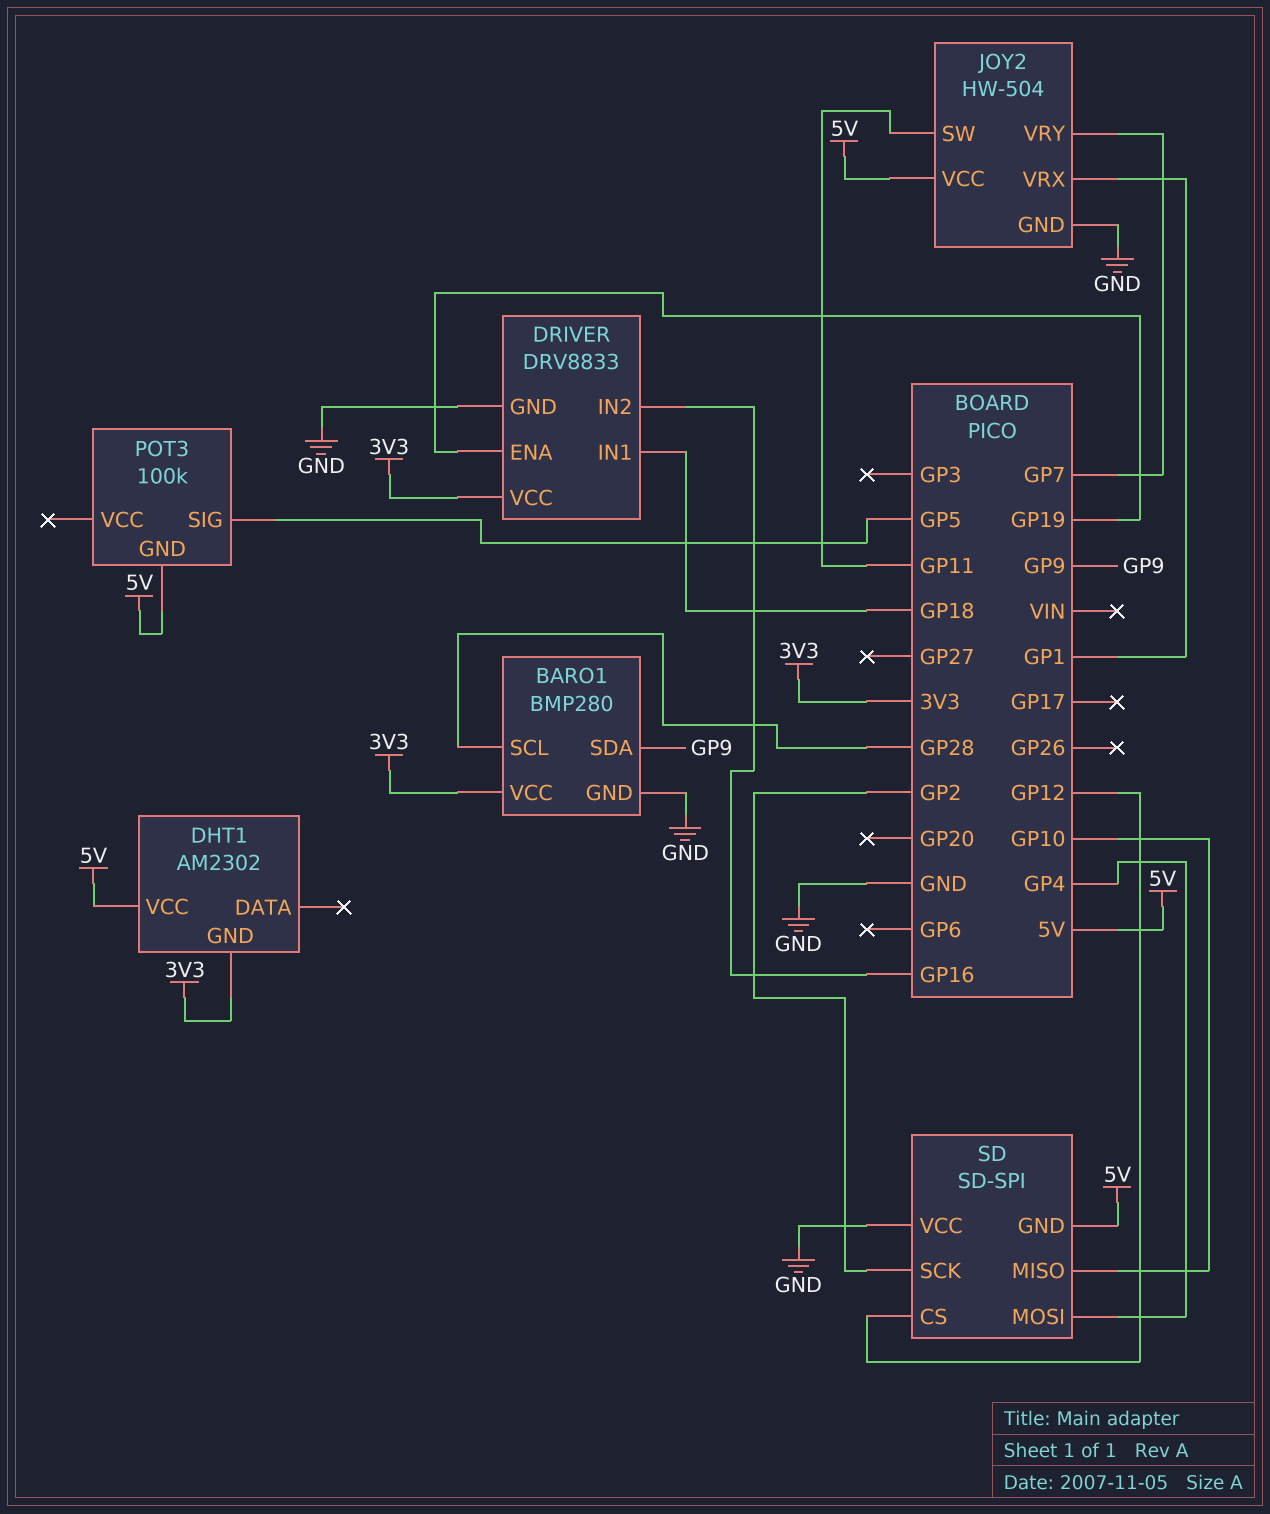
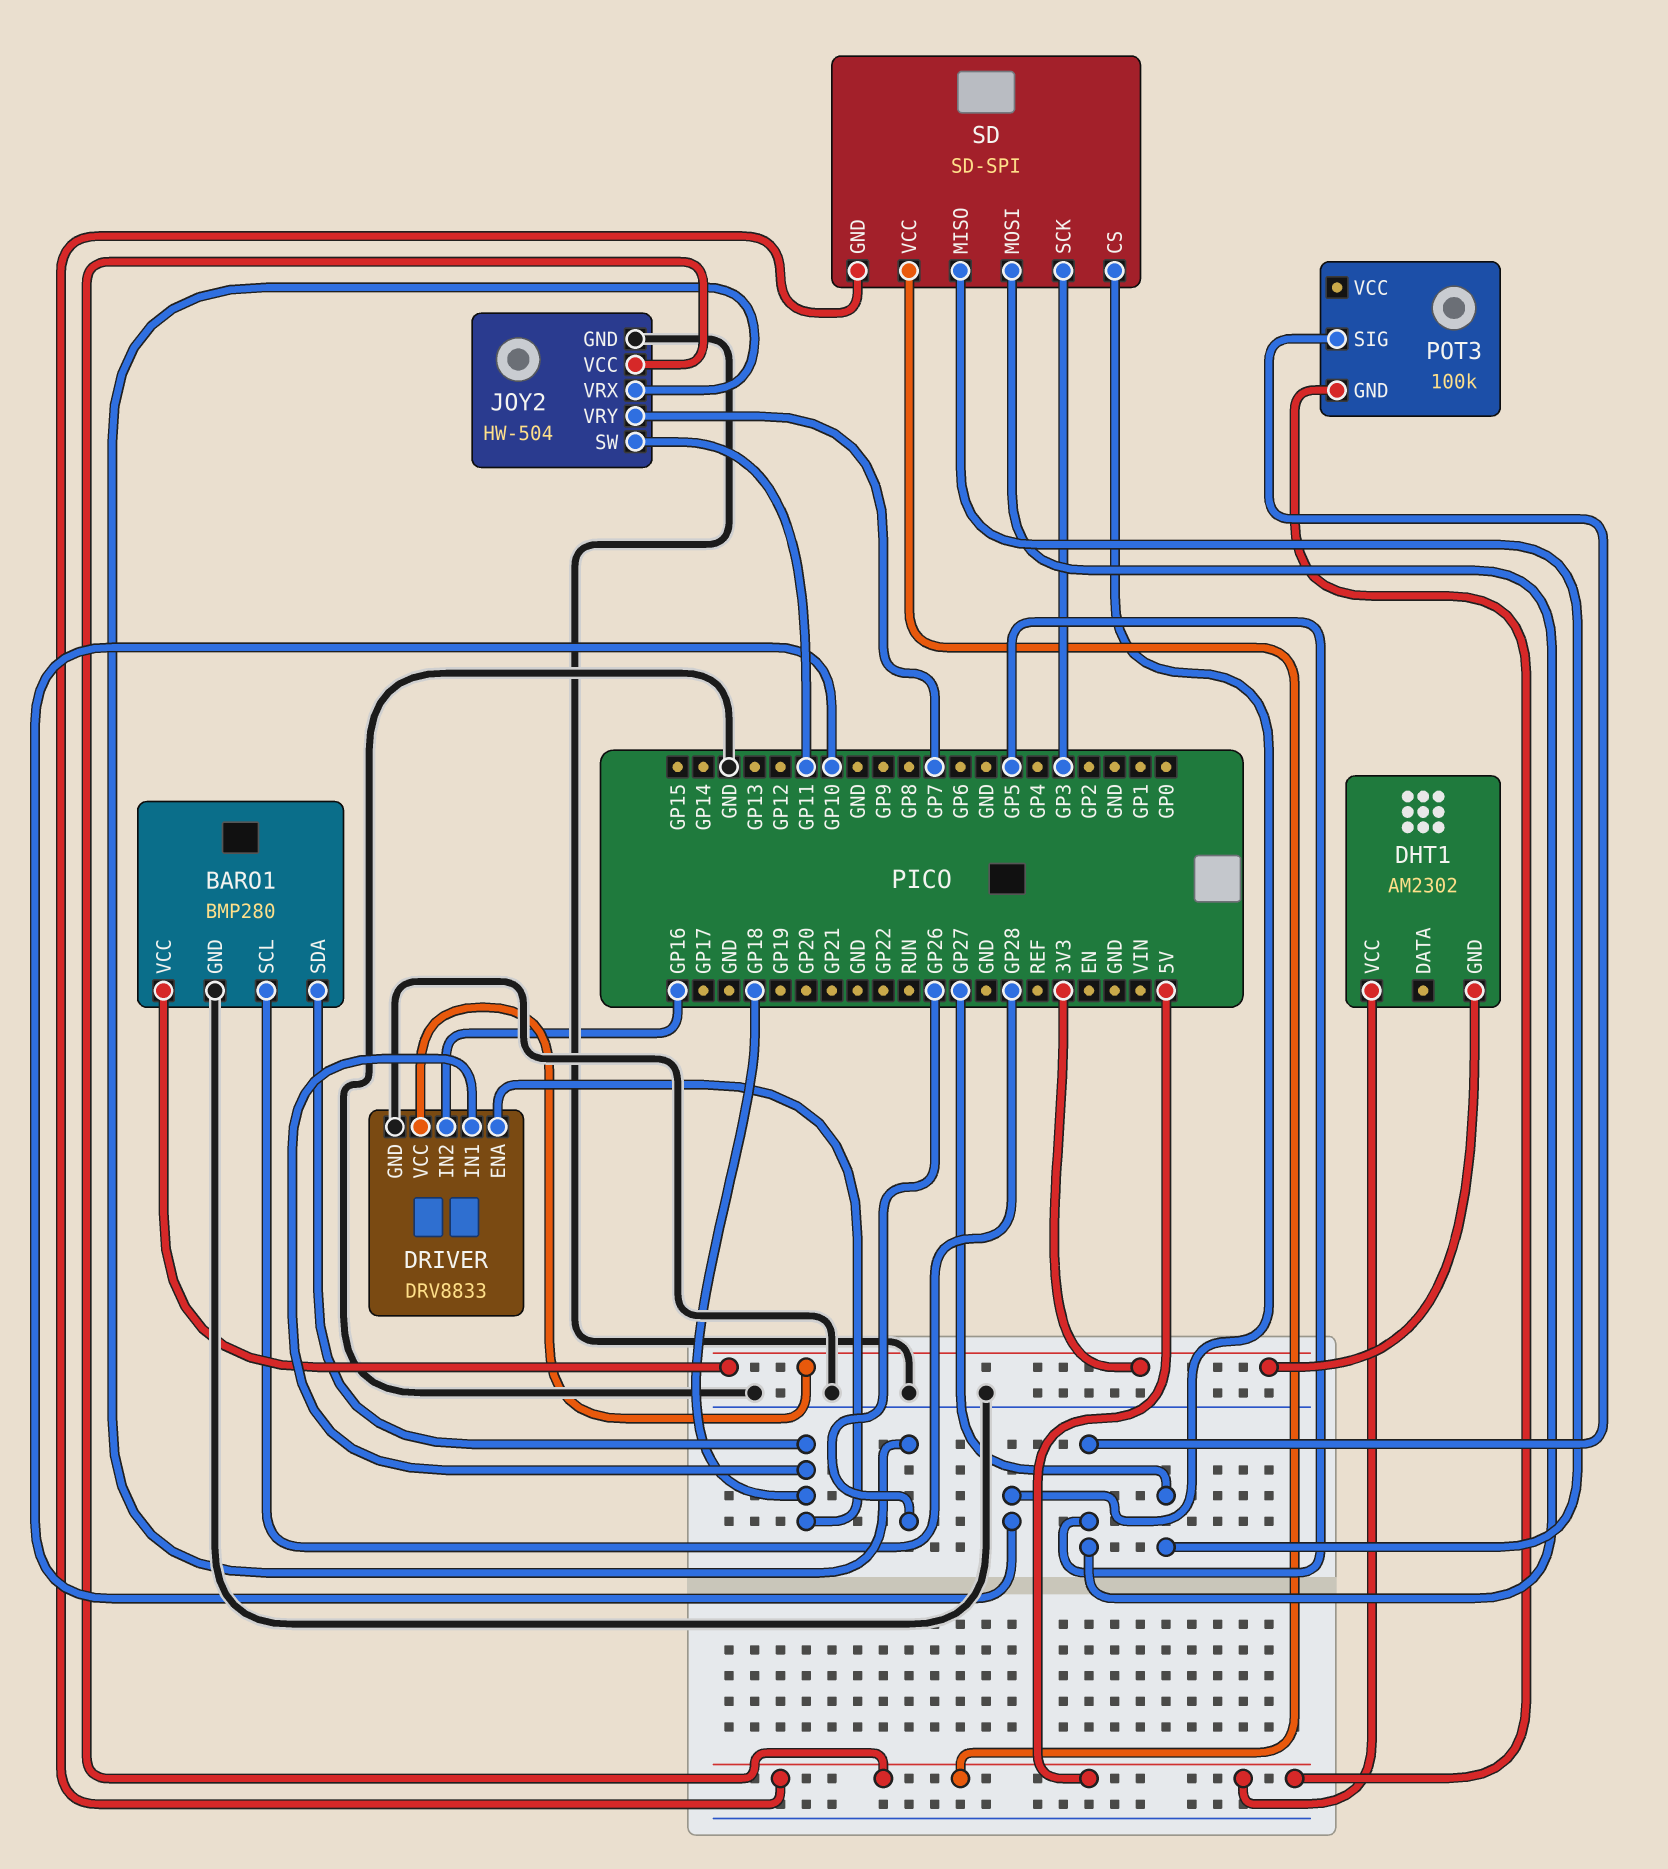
BARO1 pin SDA: GP9 -> GP18
DRIVER pin ENA: GP19 -> GP18
JOY2 pin VRX: GP1 -> GP26
SD pin CS: GP12 -> GP10
SD pin MISO: GP10 -> GP27
SD pin MOSI: GP4 -> GP5
SD pin SCK: GP2 -> GP3
SD pin VCC: GND -> 5V

